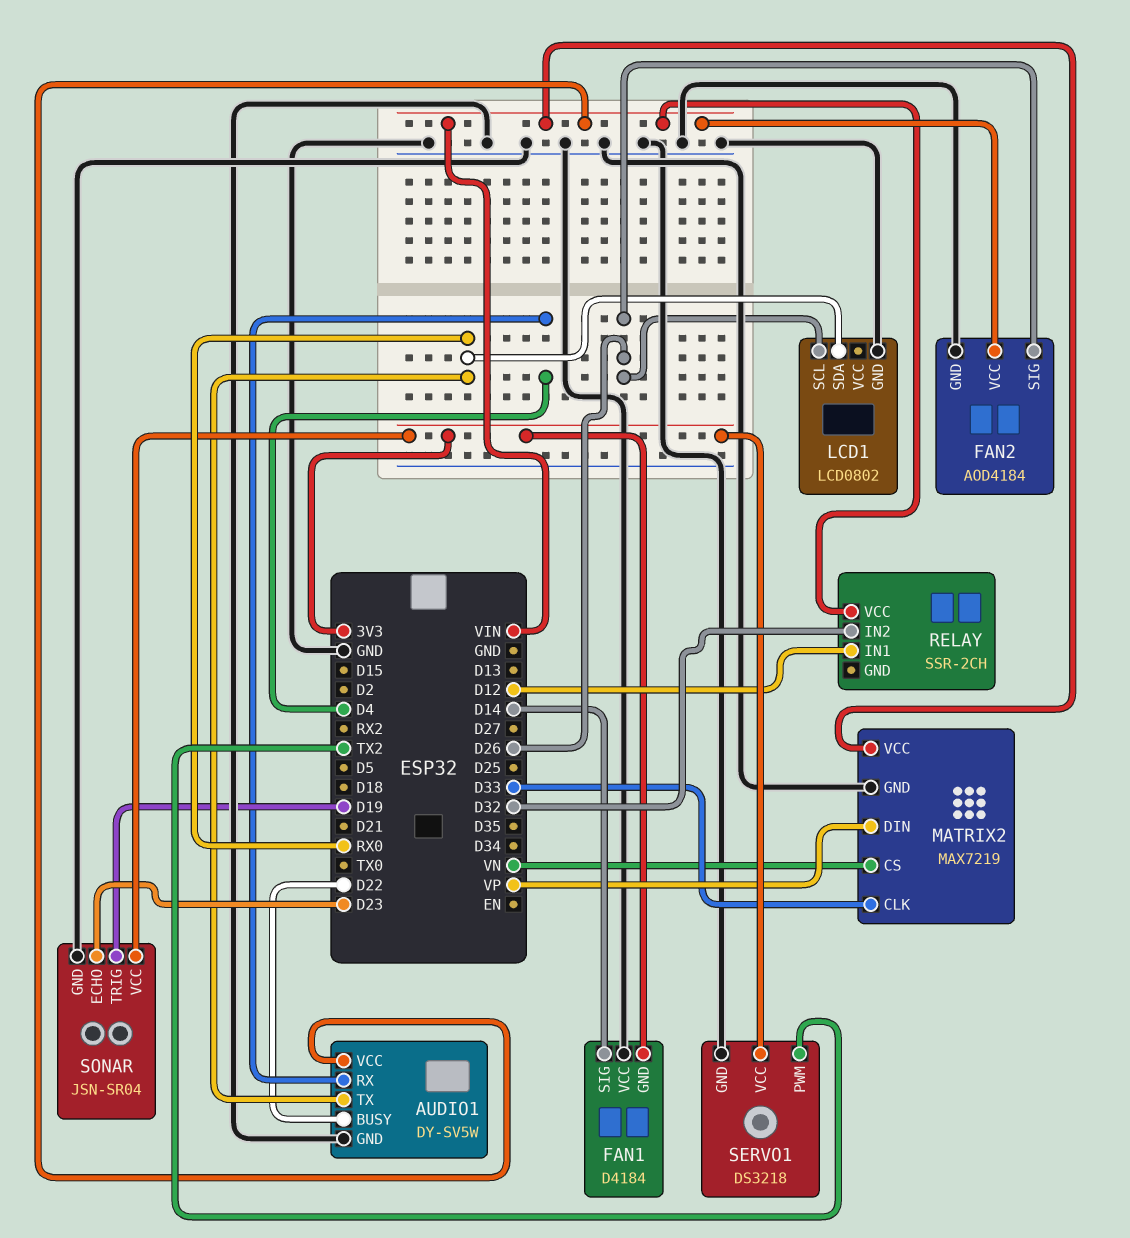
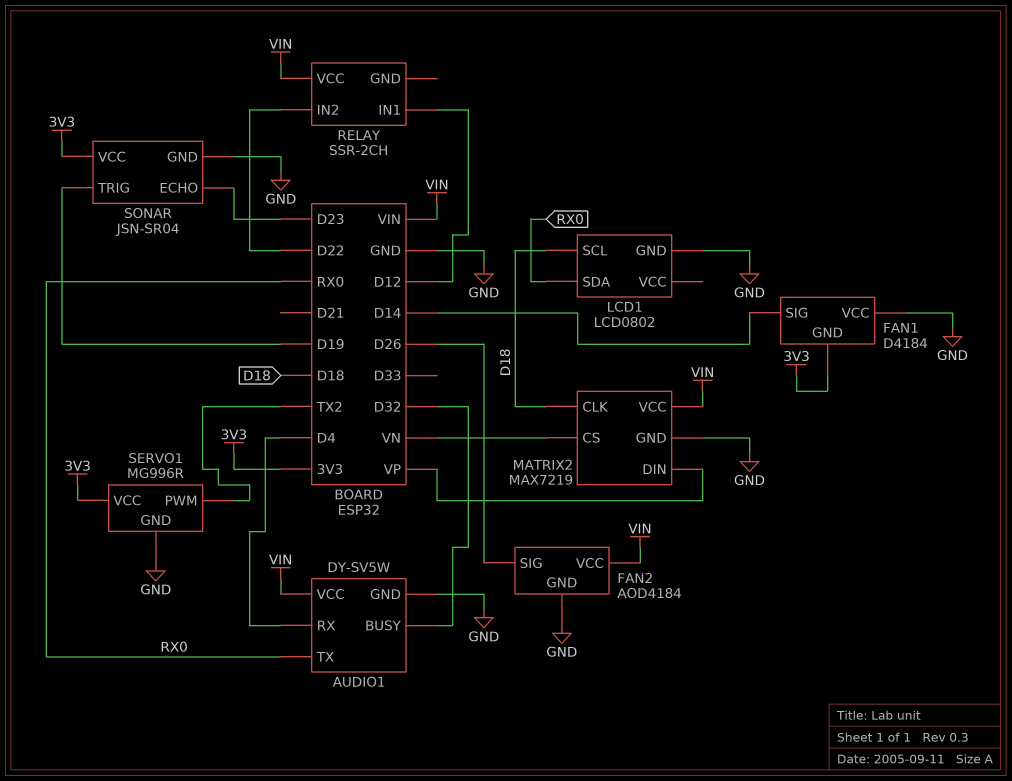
AUDIO1 pin BUSY: D22 -> D32
LCD1 pin SCL: D26 -> D18
MATRIX2 pin CLK: D33 -> D18
RELAY pin IN2: D32 -> D22
SERVO1: DS3218 -> MG996R

